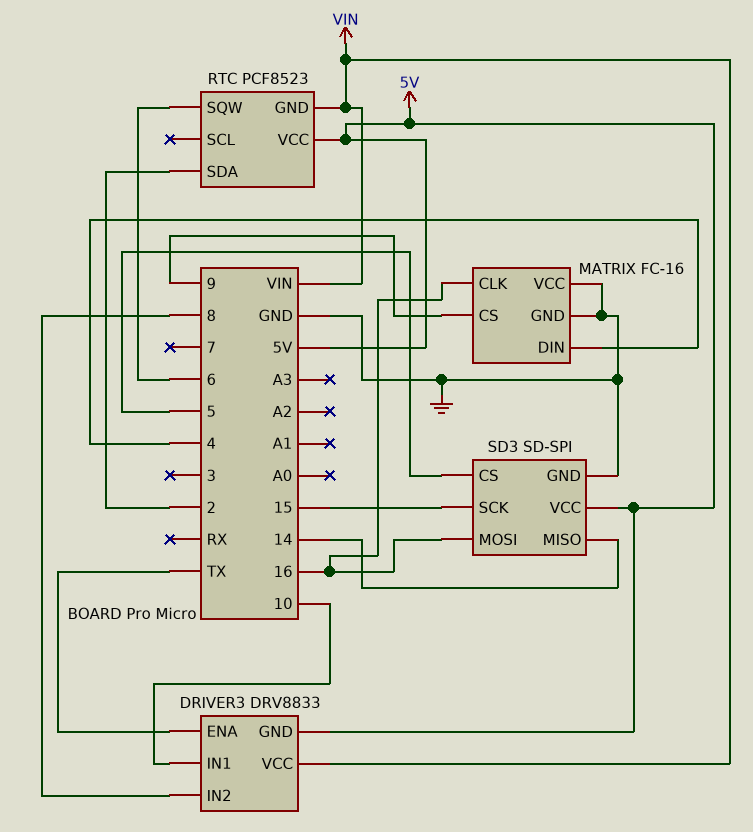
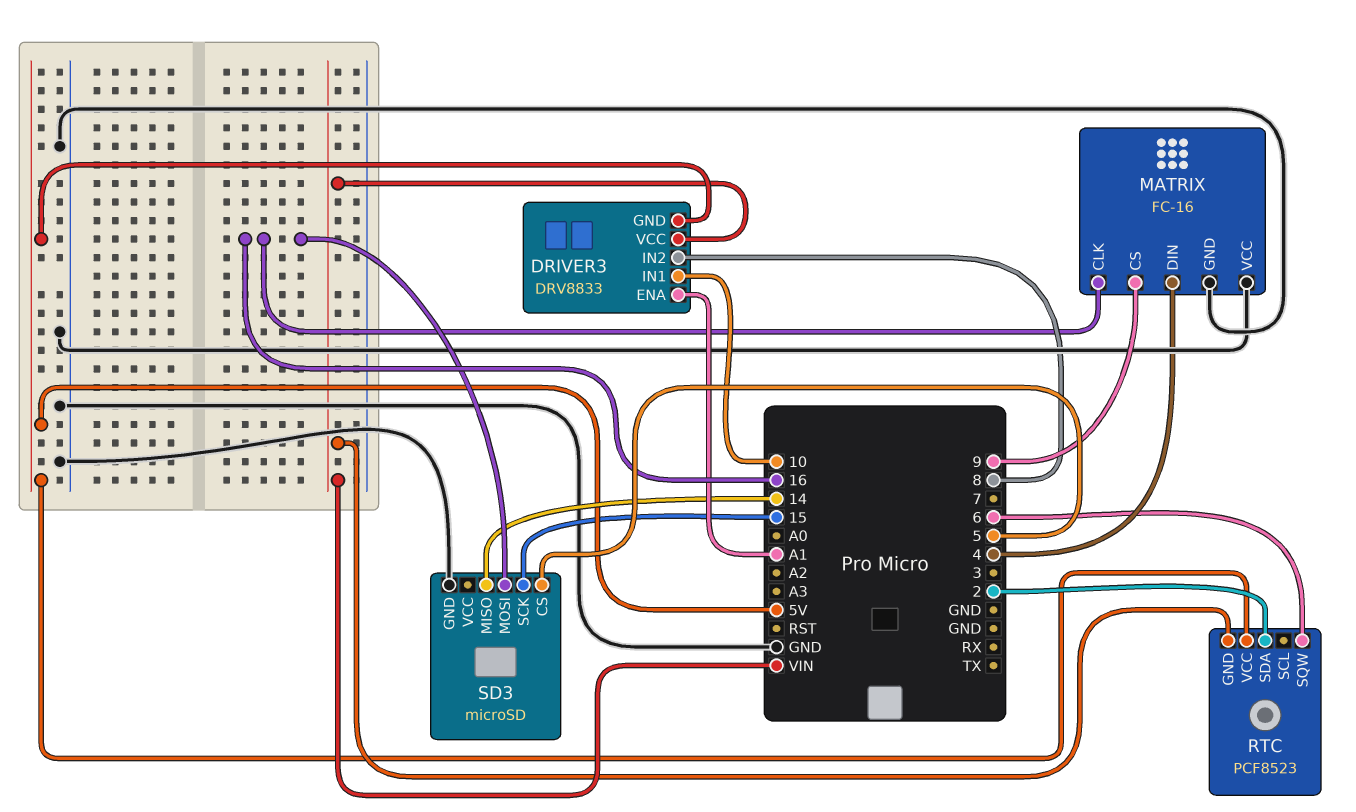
DRIVER3 pin ENA: TX -> A1
SD3: SD-SPI -> microSD
SD3 pin VCC: 5V -> none

